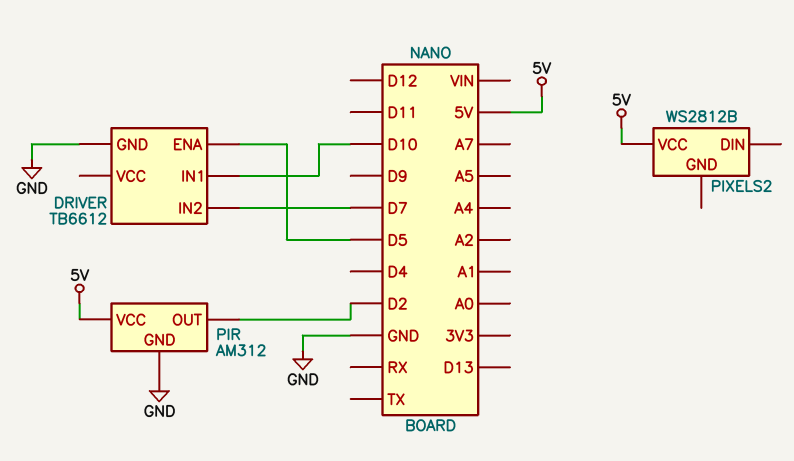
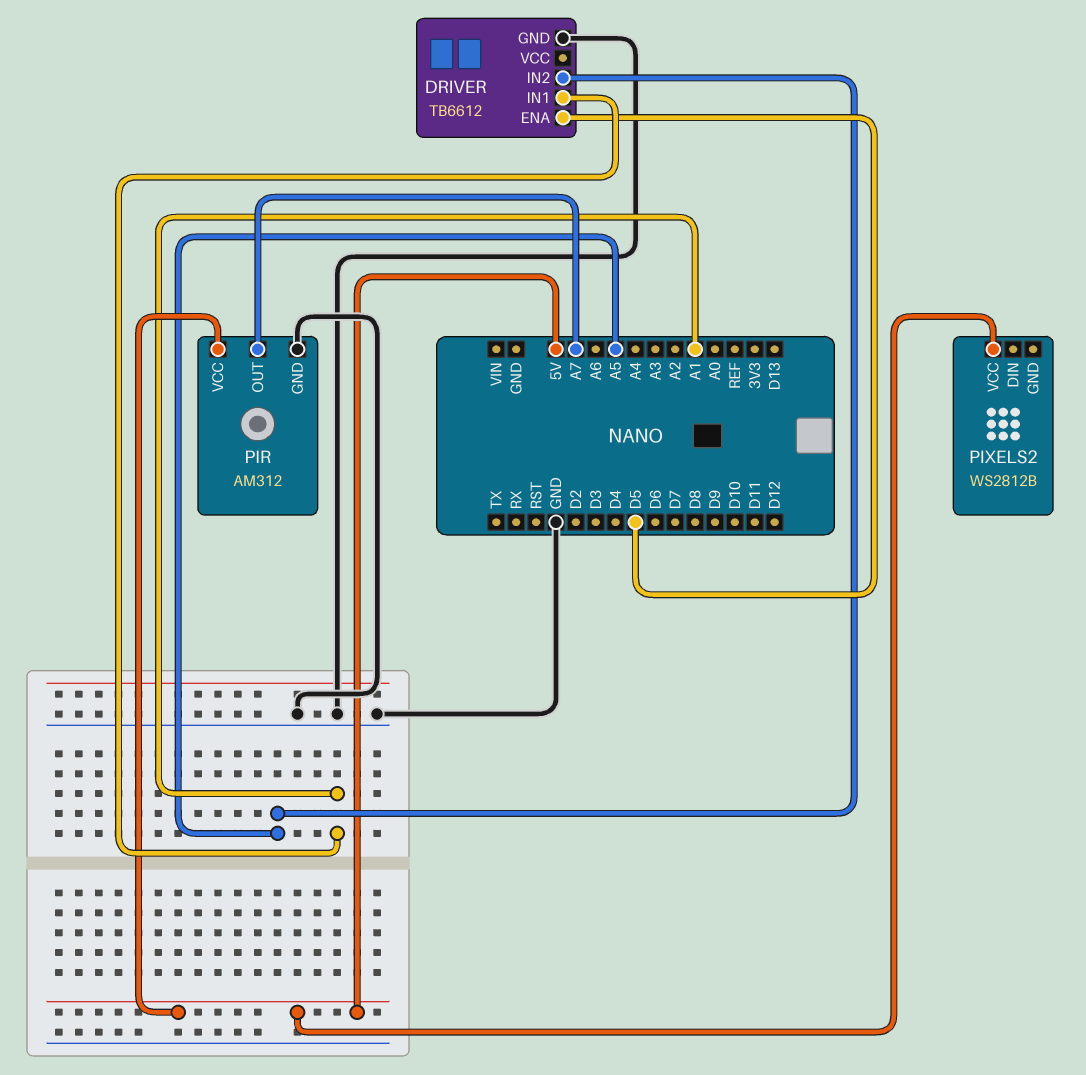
DRIVER pin IN1: D10 -> A1
DRIVER pin IN2: D7 -> A5
PIR pin OUT: D2 -> A7

